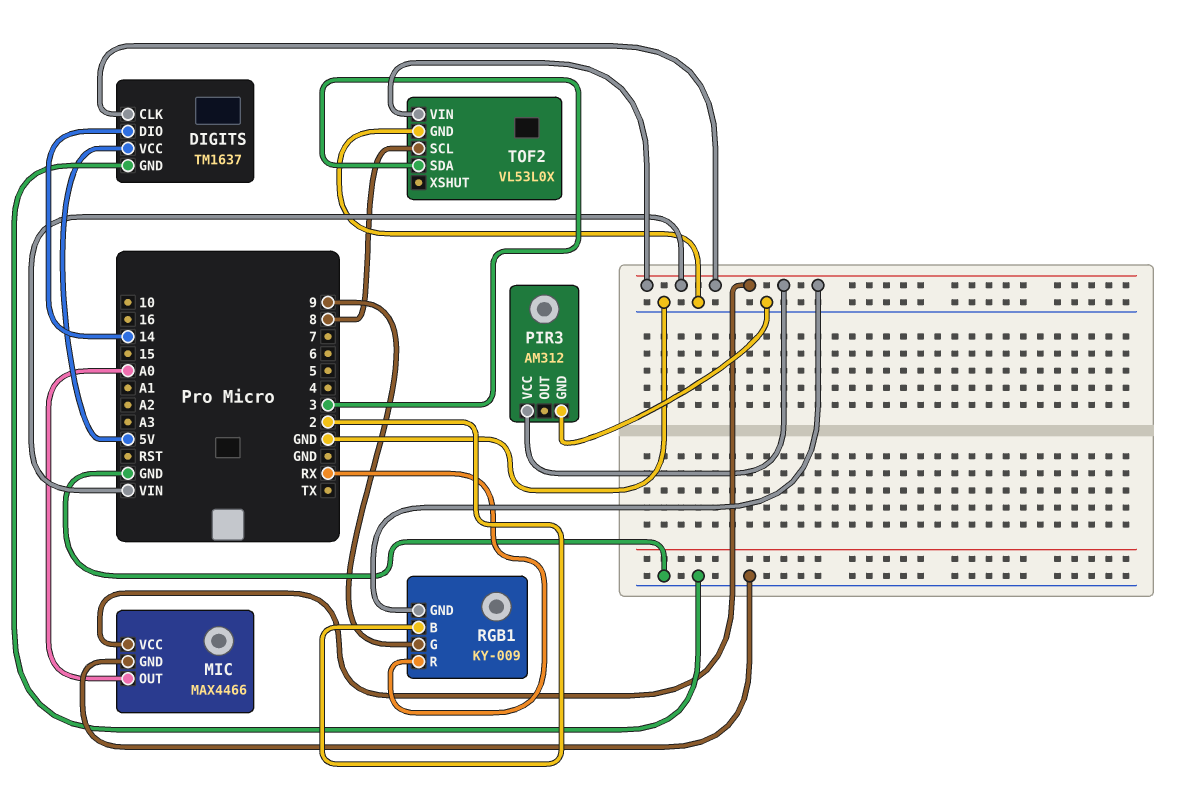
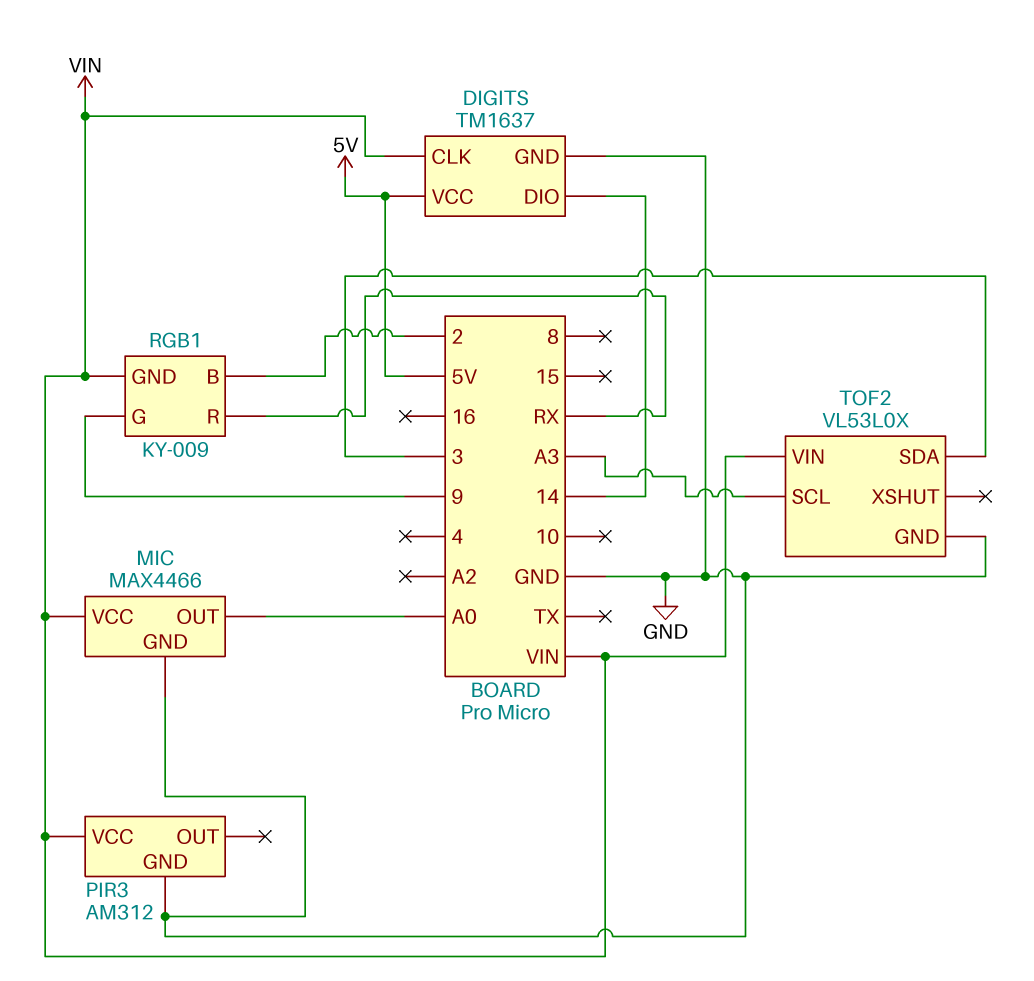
TOF2 pin SCL: 8 -> A3

